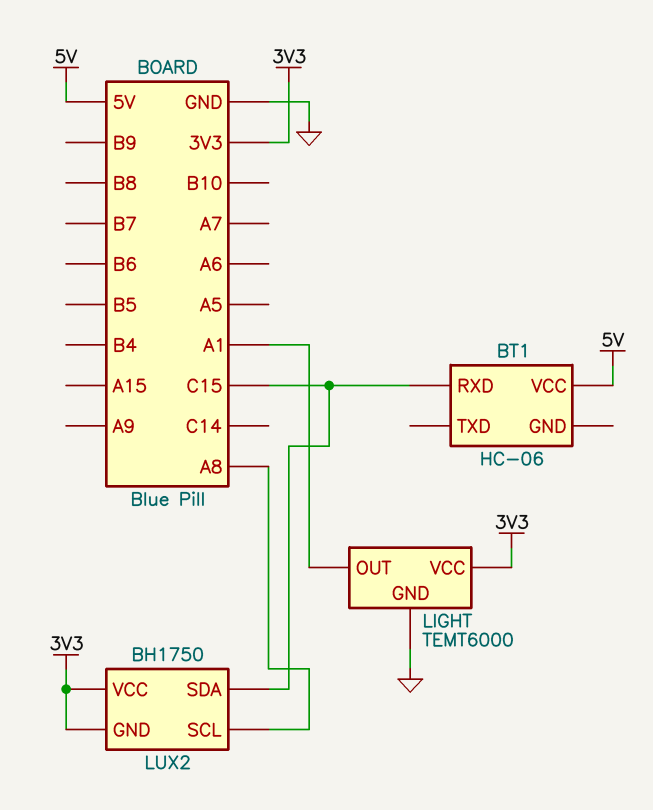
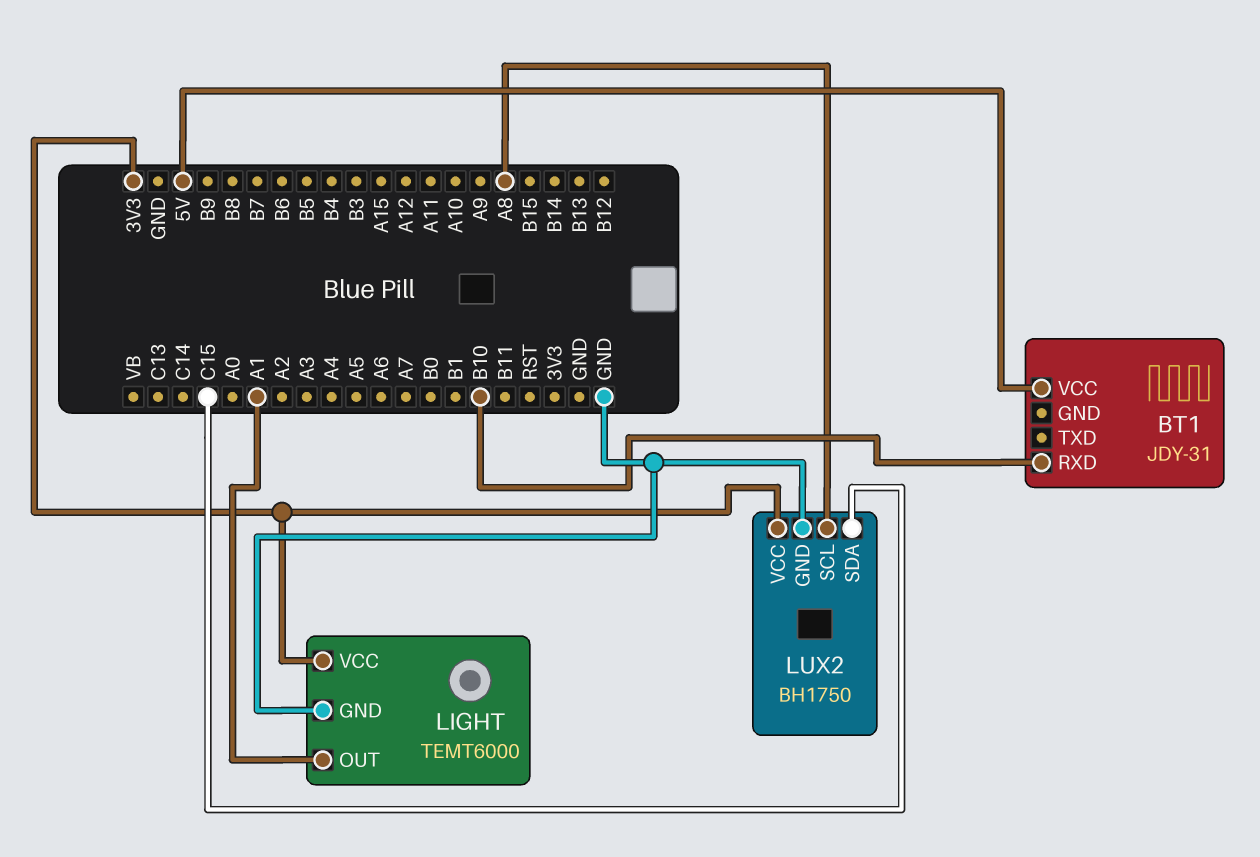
BT1: HC-06 -> JDY-31
BT1 pin RXD: C15 -> B10
LUX2 pin GND: 3V3 -> GND

